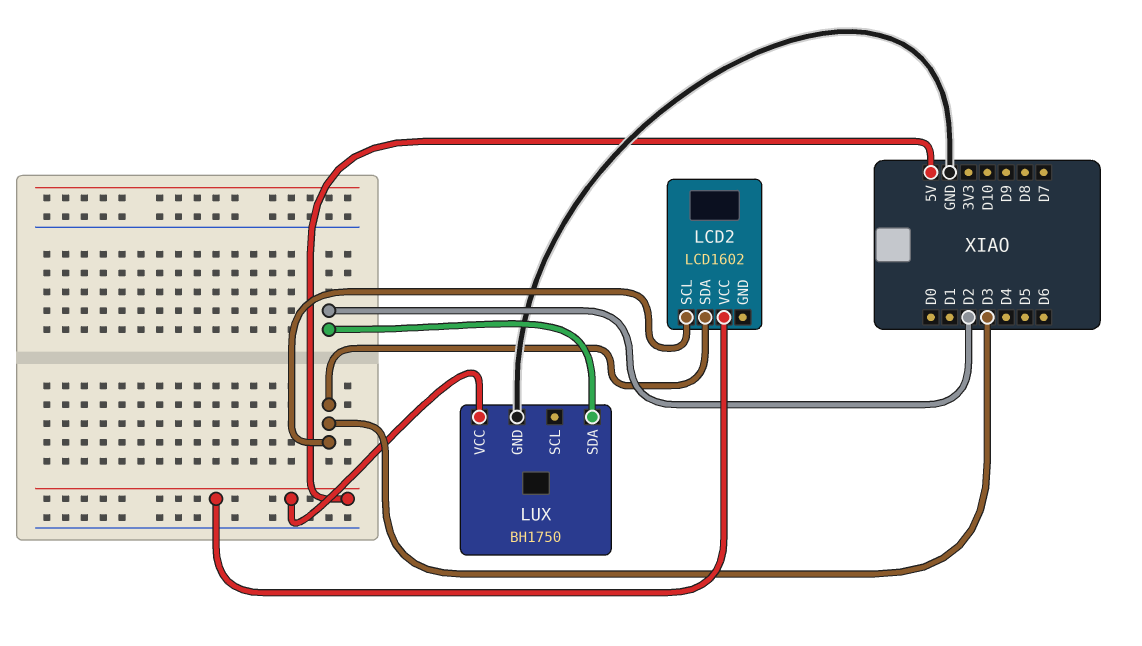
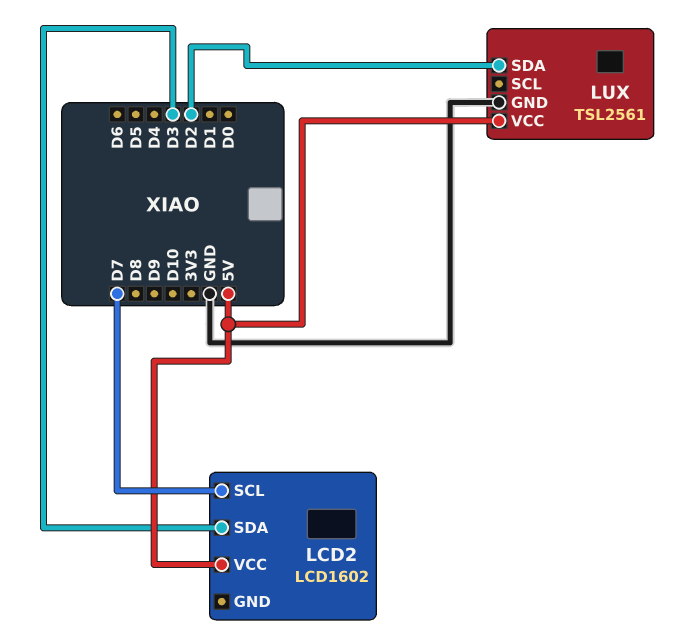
LCD2 pin SCL: D3 -> D7
LUX: BH1750 -> TSL2561

